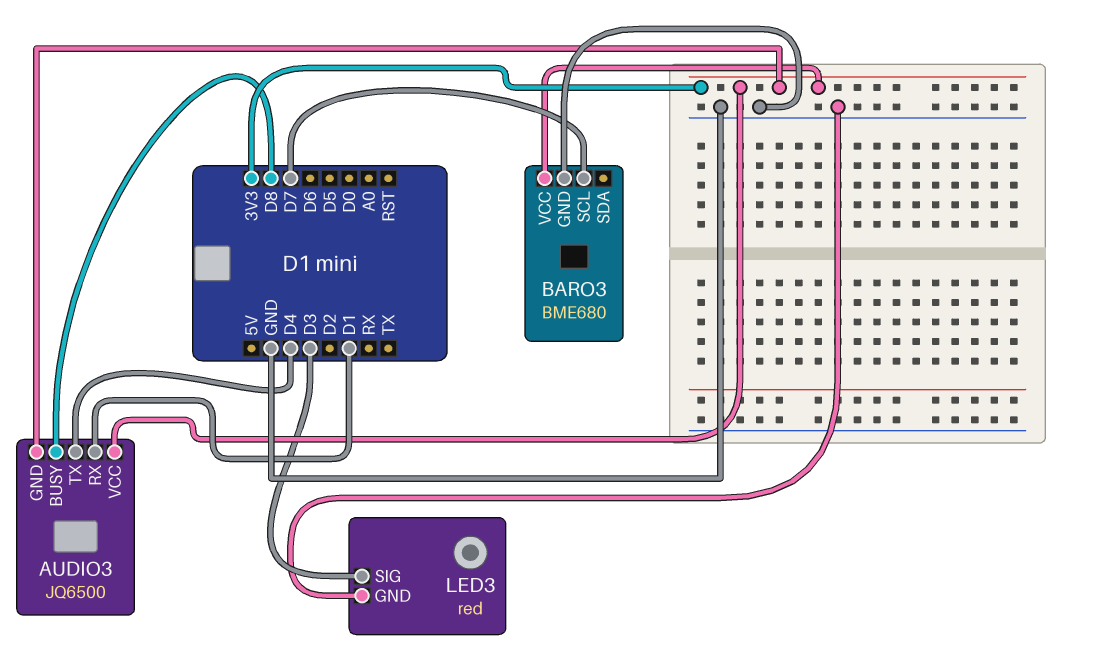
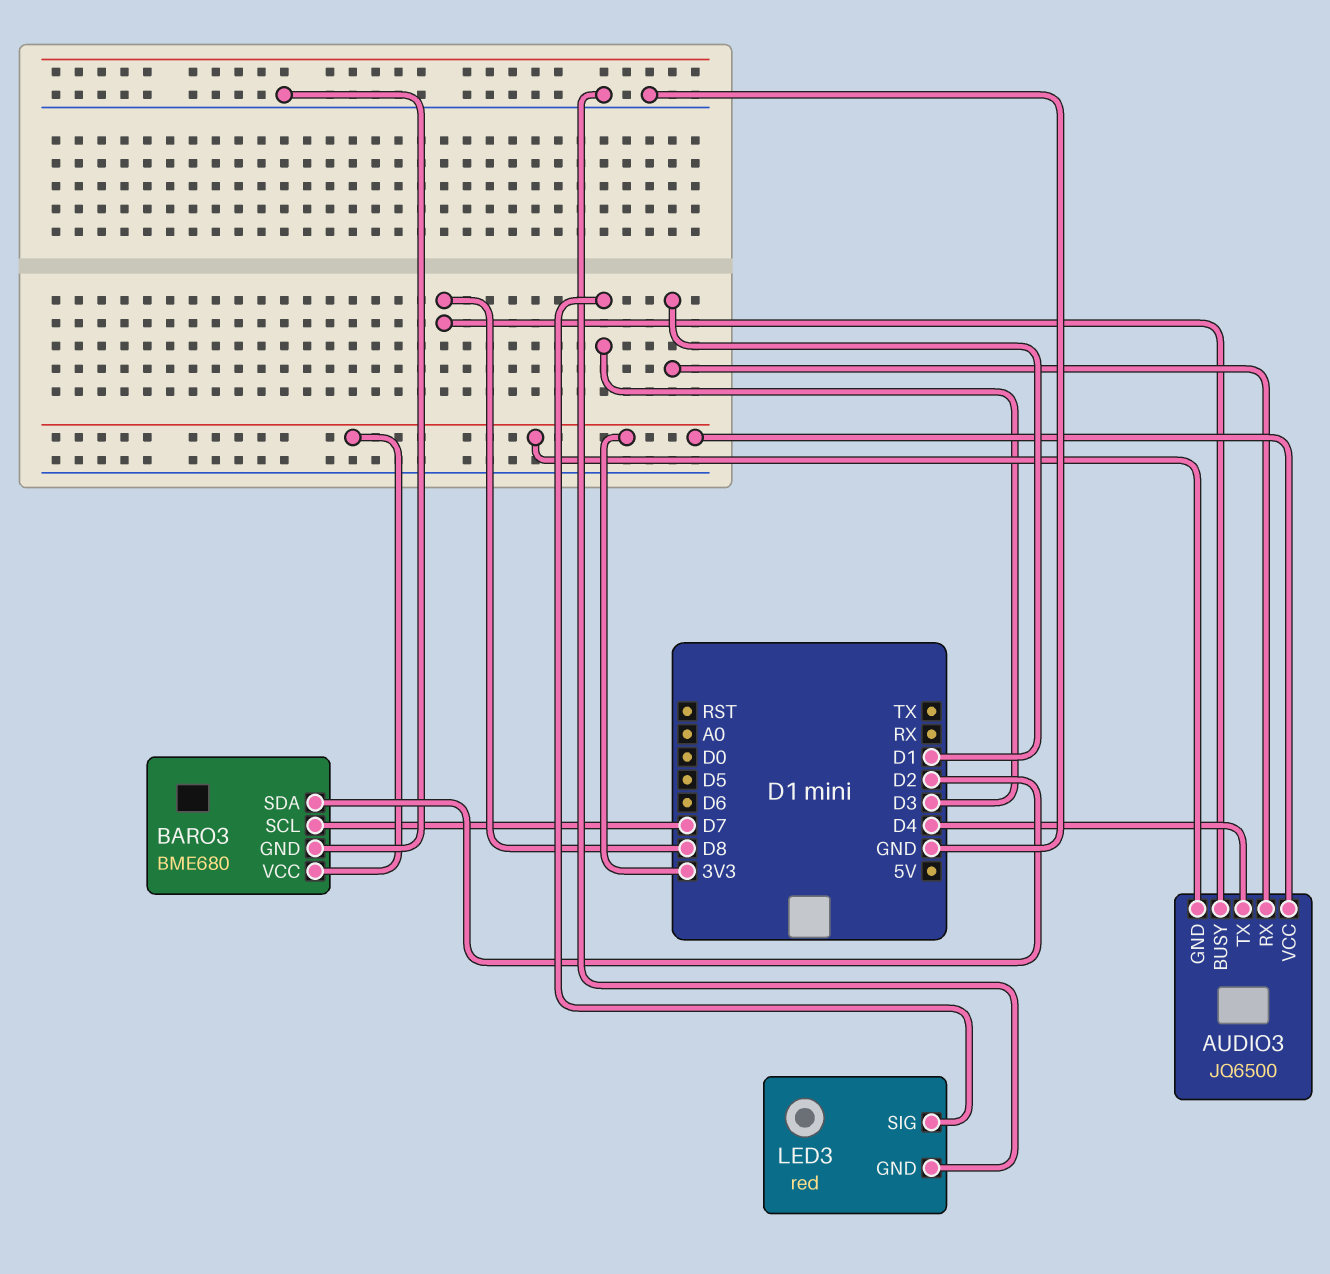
BARO3 pin SDA: none -> D2

